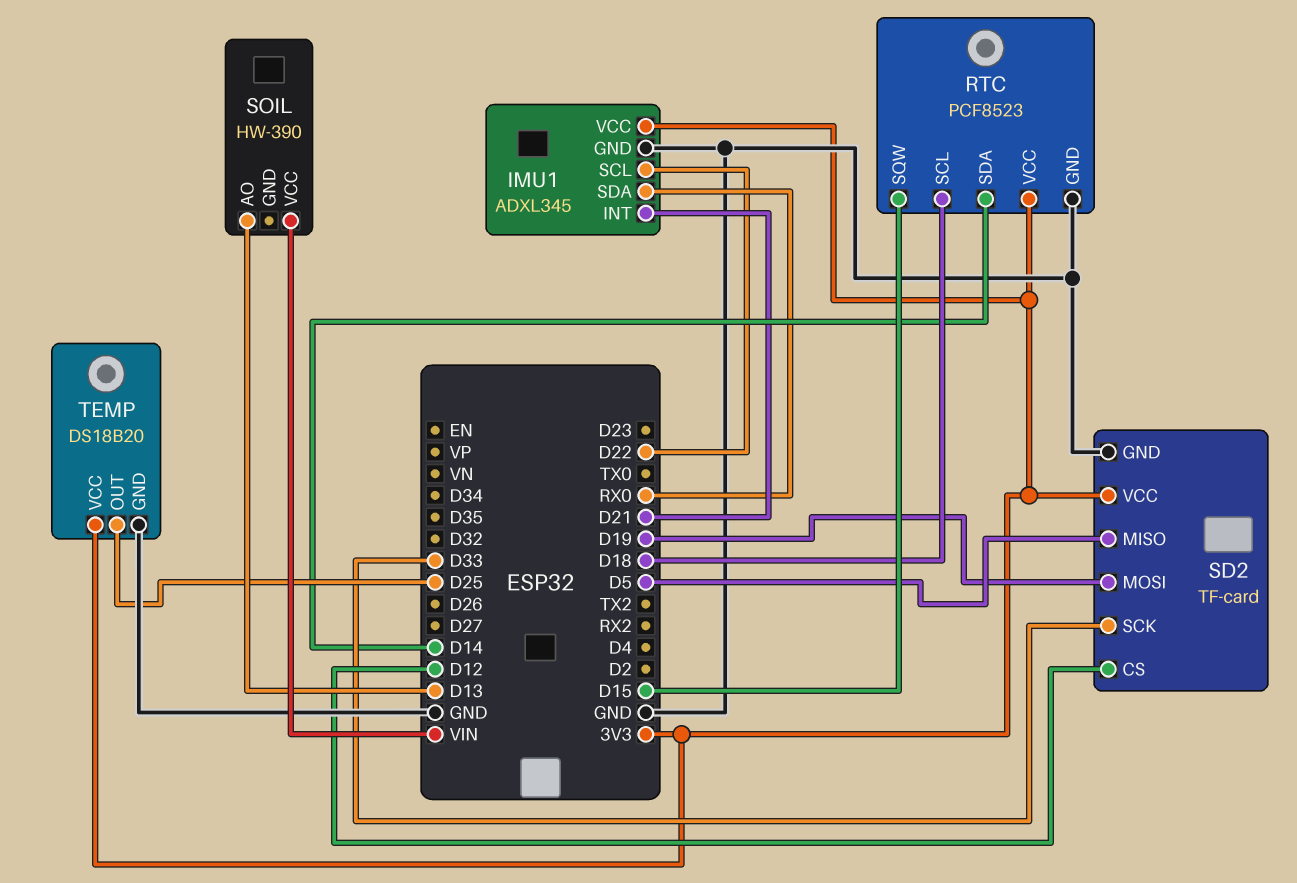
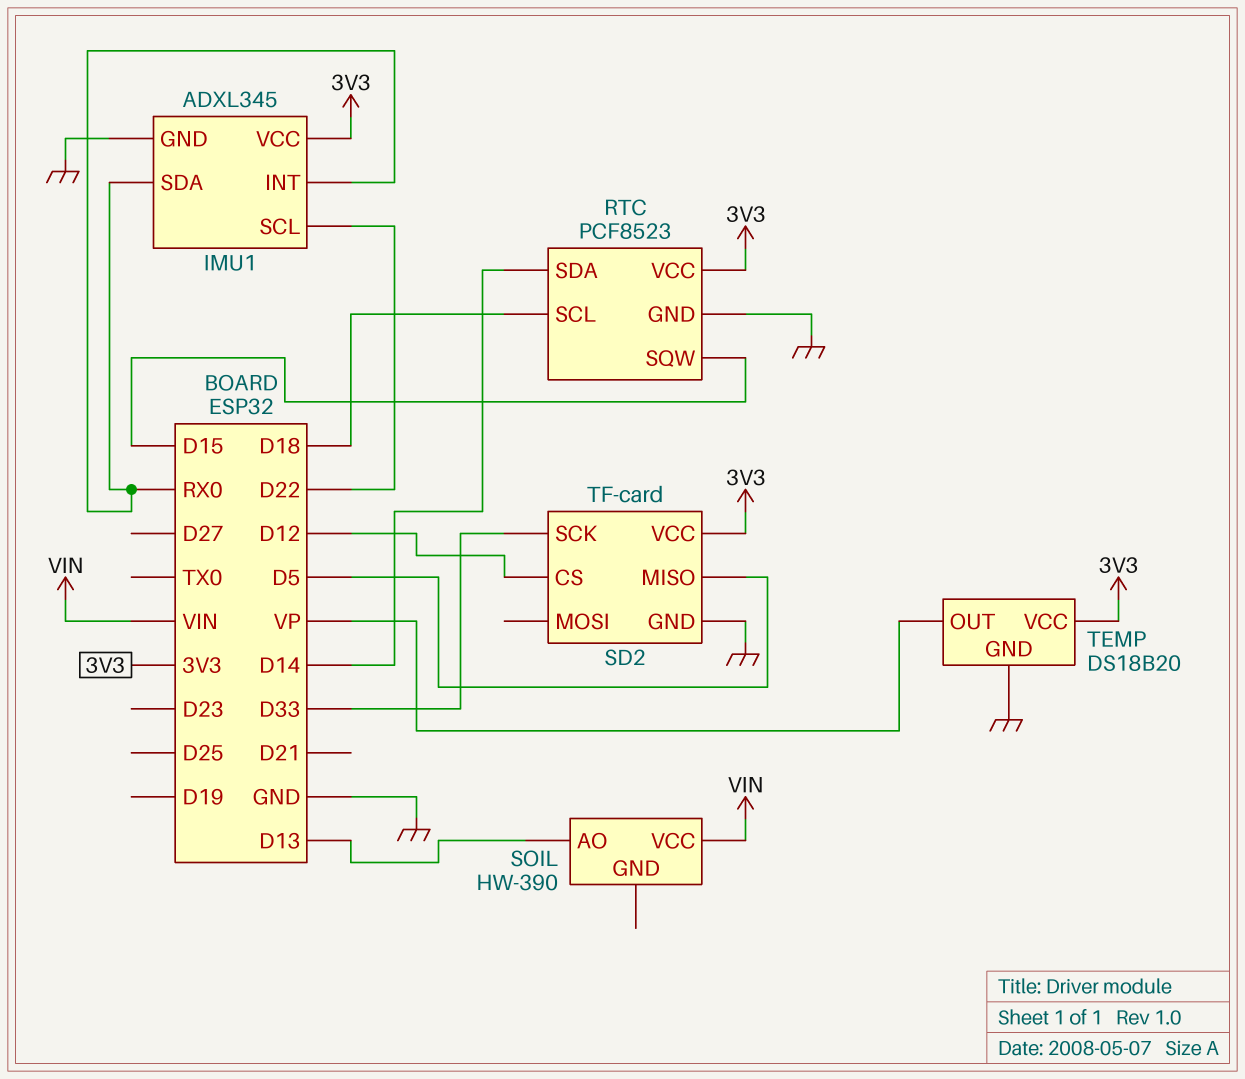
IMU1 pin INT: D21 -> RX0
SD2 pin MOSI: D19 -> none
TEMP pin OUT: D25 -> VP

